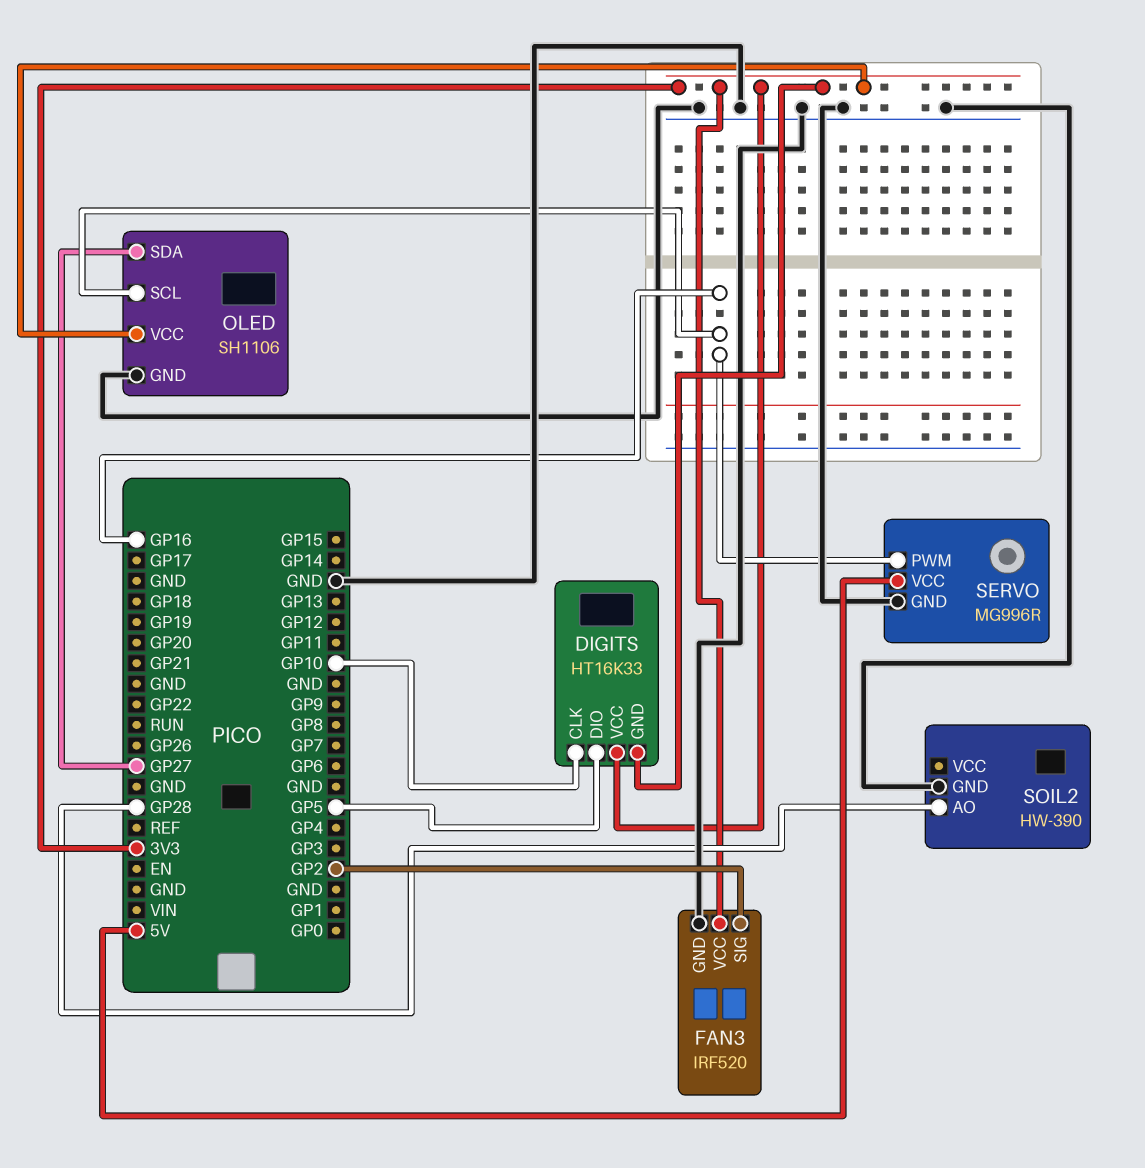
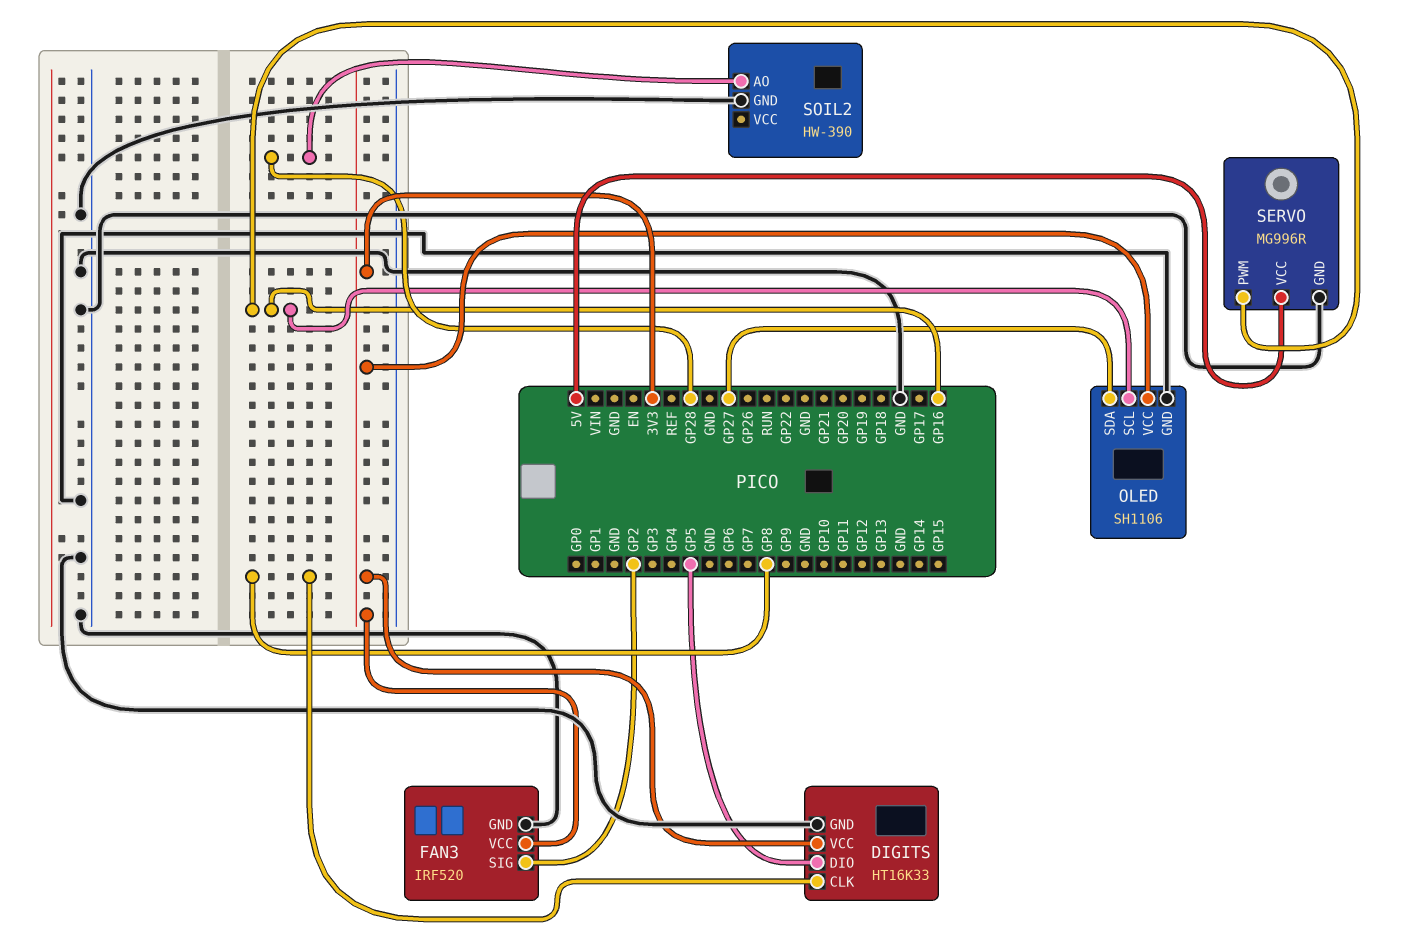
DIGITS pin CLK: GP10 -> GP8
DIGITS pin GND: 3V3 -> GND

